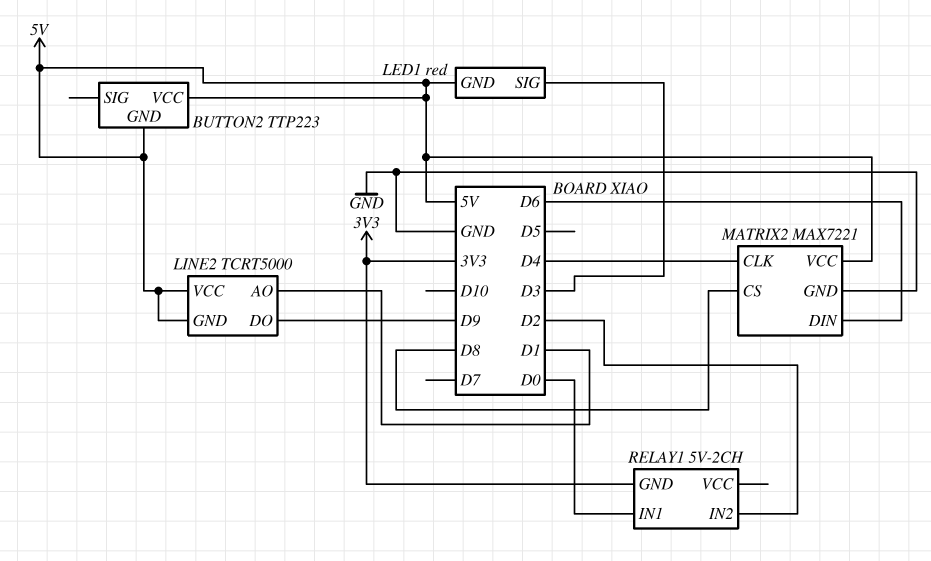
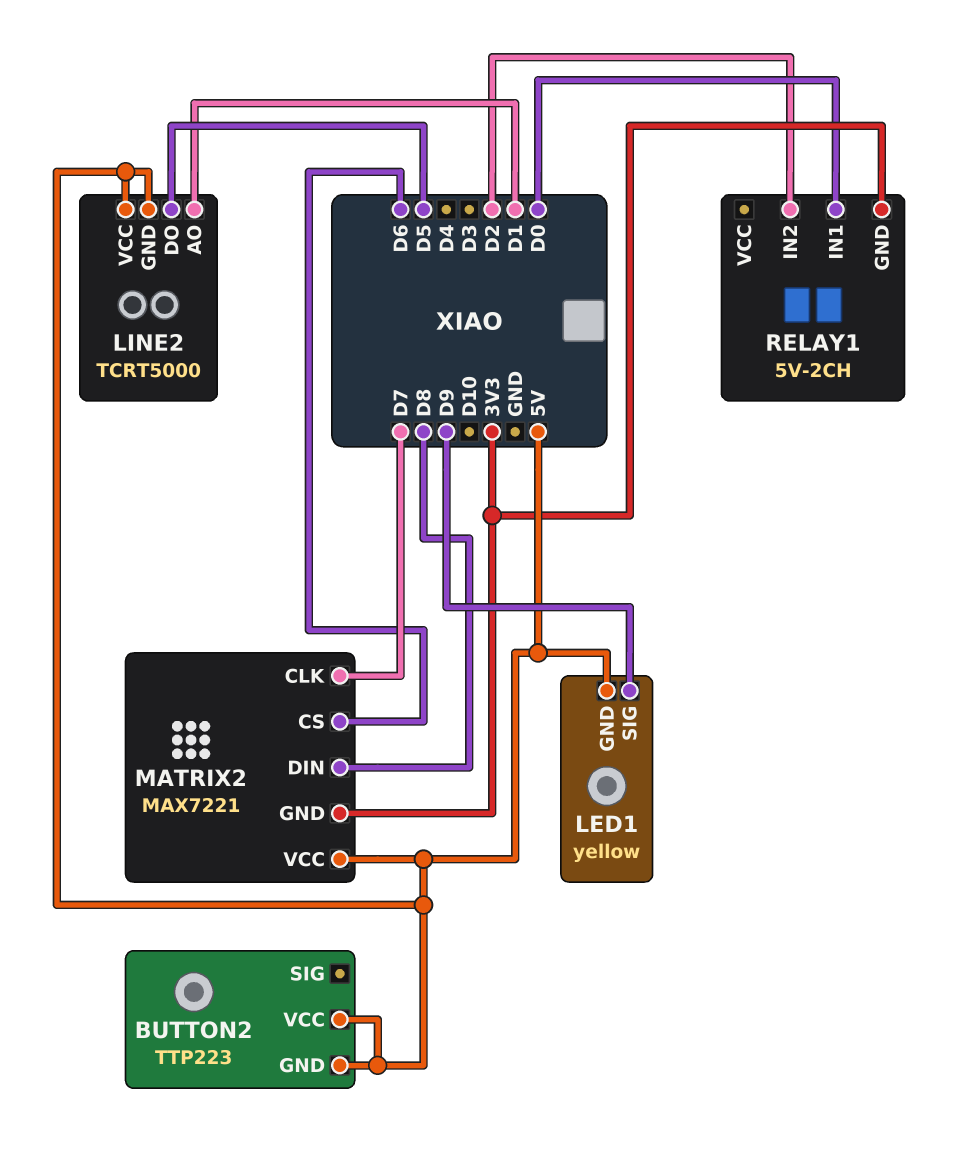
LED1: red -> yellow
LED1 pin SIG: D3 -> D9
LINE2 pin DO: D9 -> D5
MATRIX2 pin CLK: D4 -> D7
MATRIX2 pin CS: D8 -> D6
MATRIX2 pin DIN: D6 -> D8
MATRIX2 pin GND: GND -> 3V3

